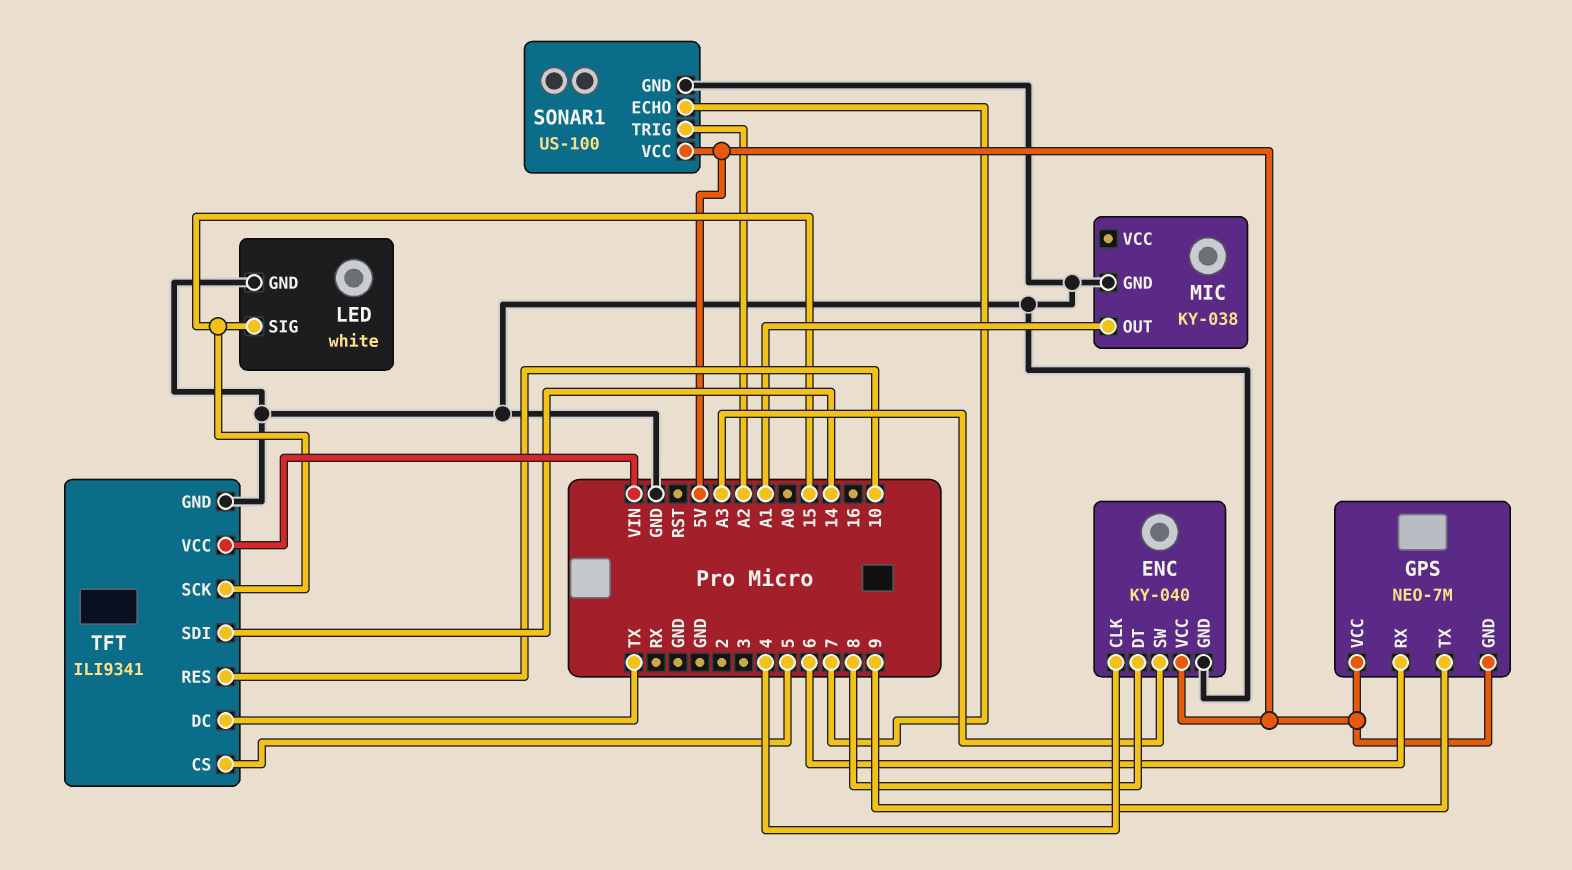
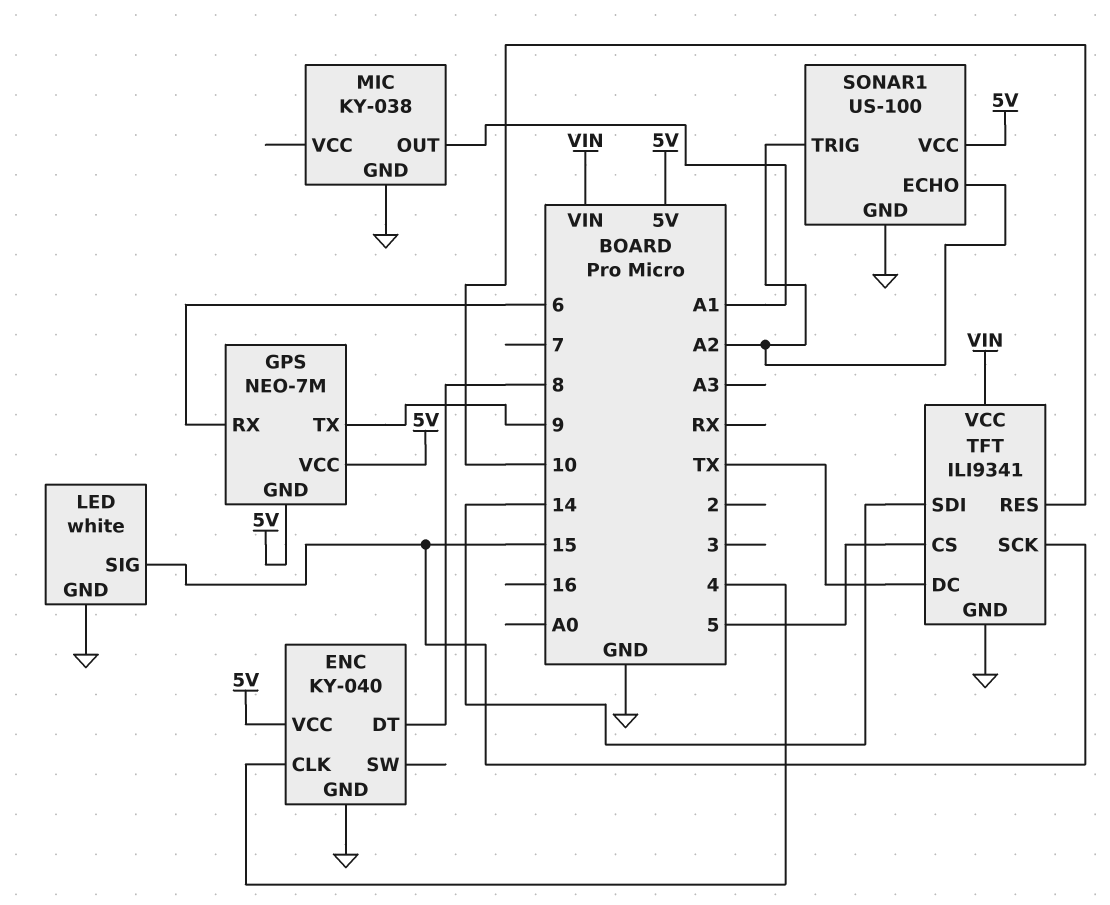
ENC pin SW: A3 -> none
SONAR1 pin ECHO: 7 -> A2

